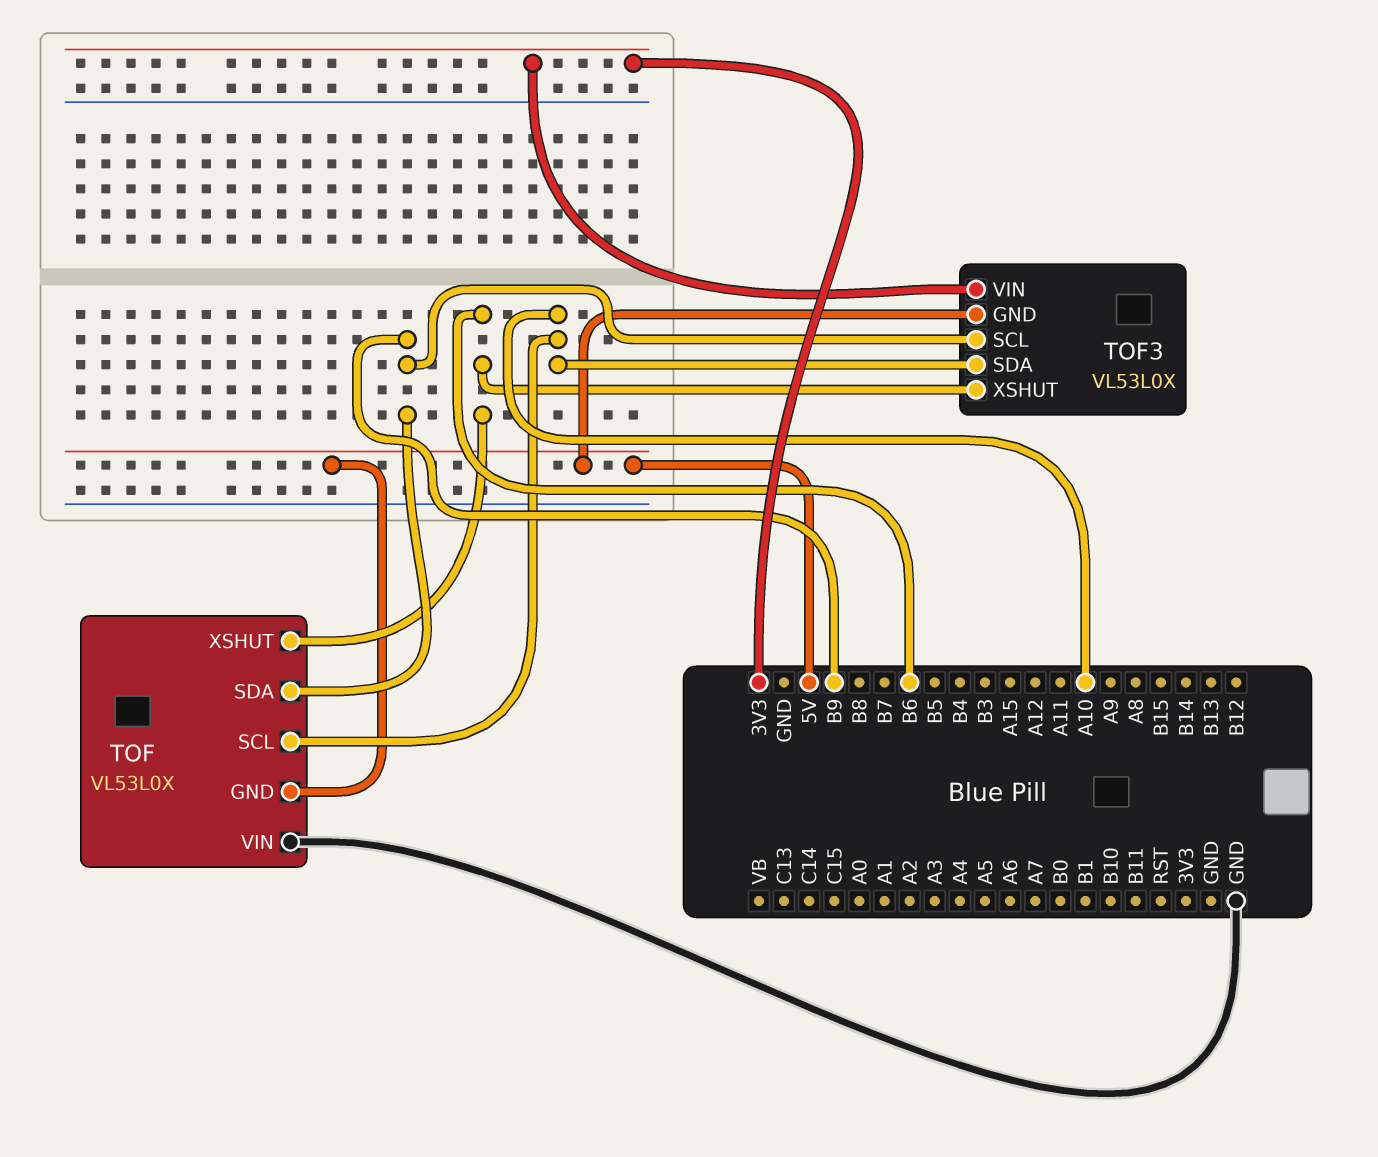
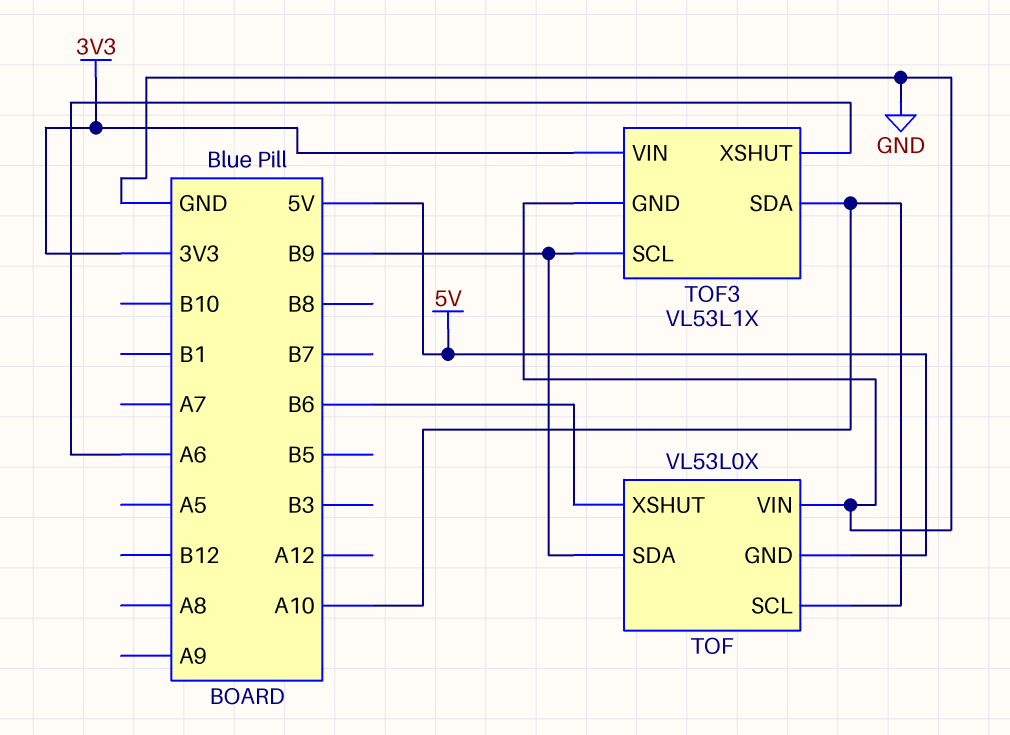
TOF3: VL53L0X -> VL53L1X
TOF3 pin GND: 5V -> GND
TOF3 pin XSHUT: B6 -> A6

